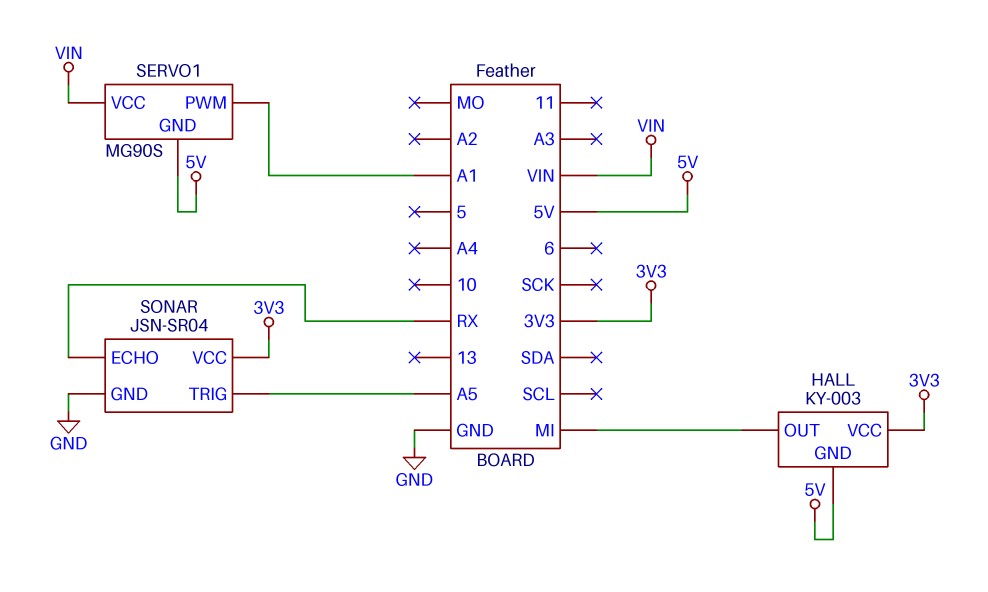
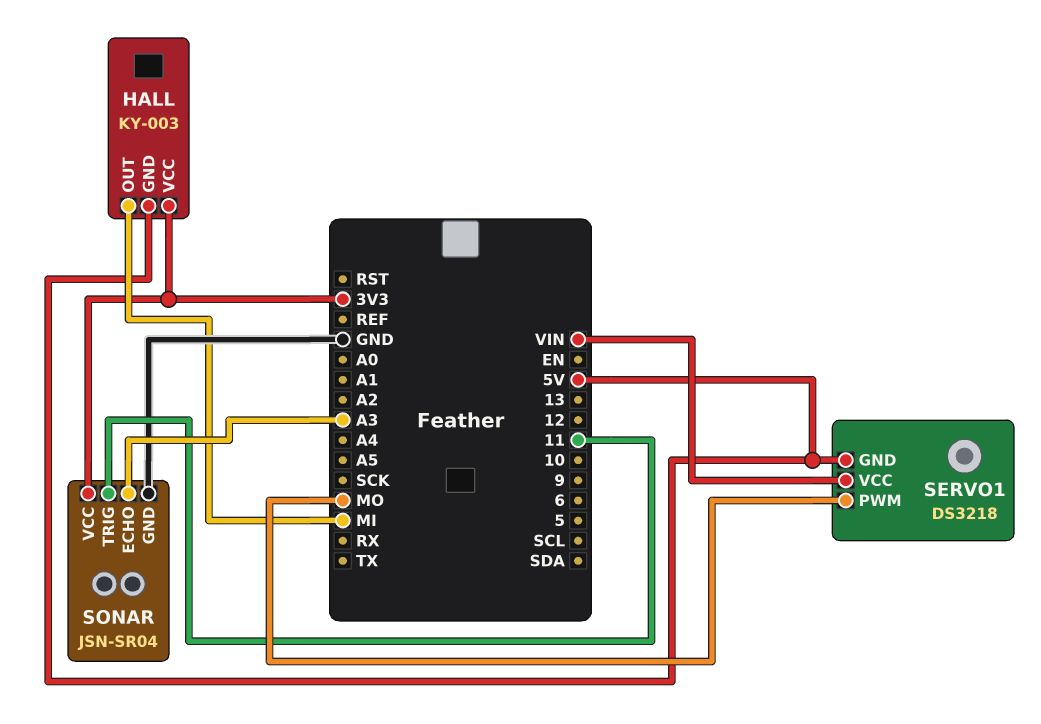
SERVO1: MG90S -> DS3218
SERVO1 pin PWM: A1 -> MO
SONAR pin ECHO: RX -> A3
SONAR pin TRIG: A5 -> 11

